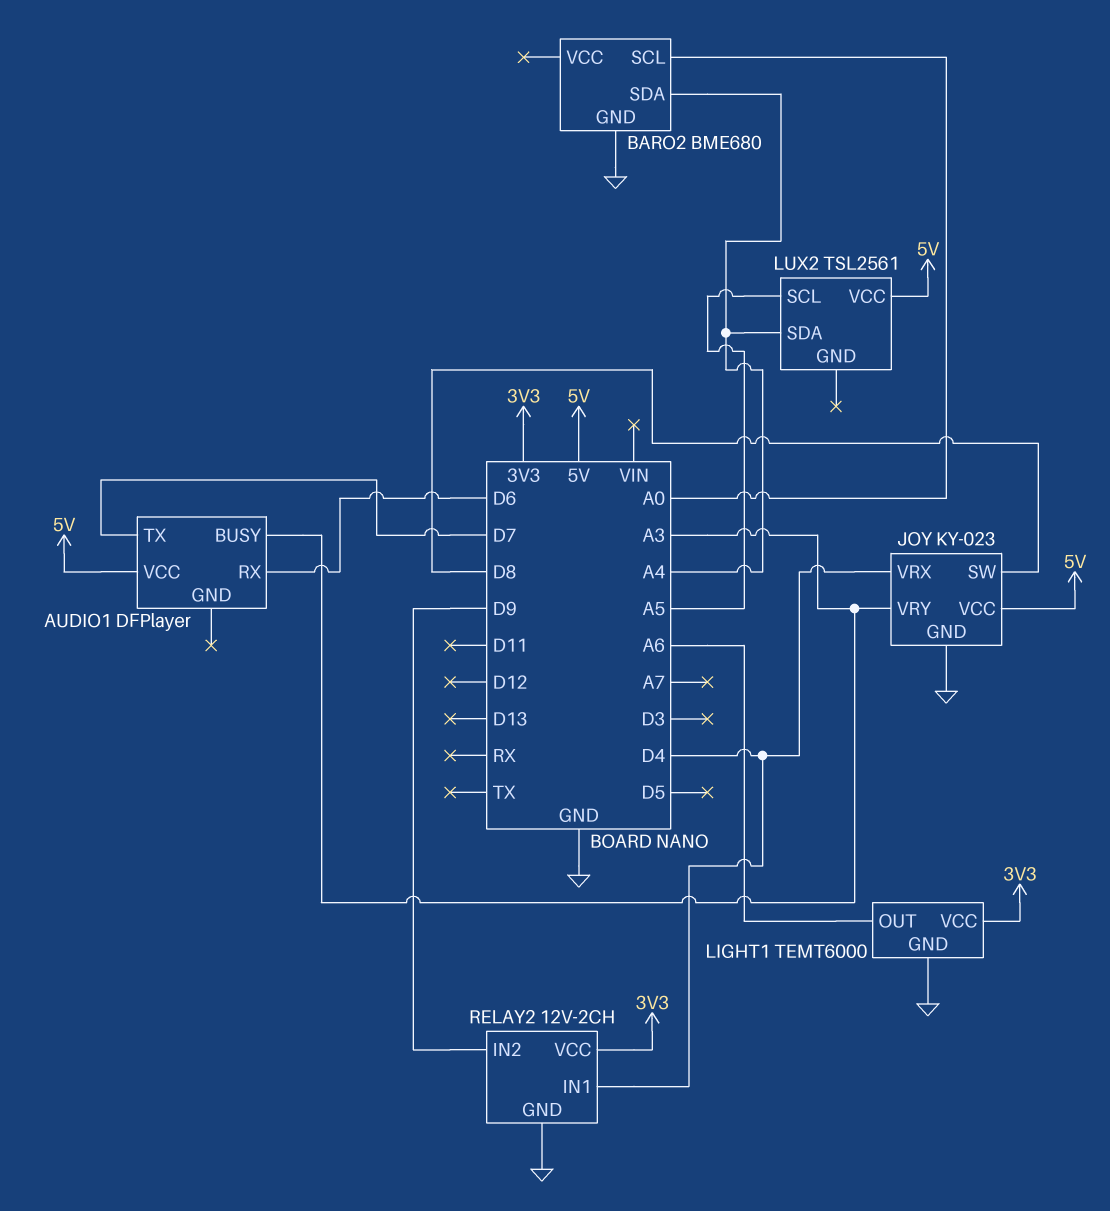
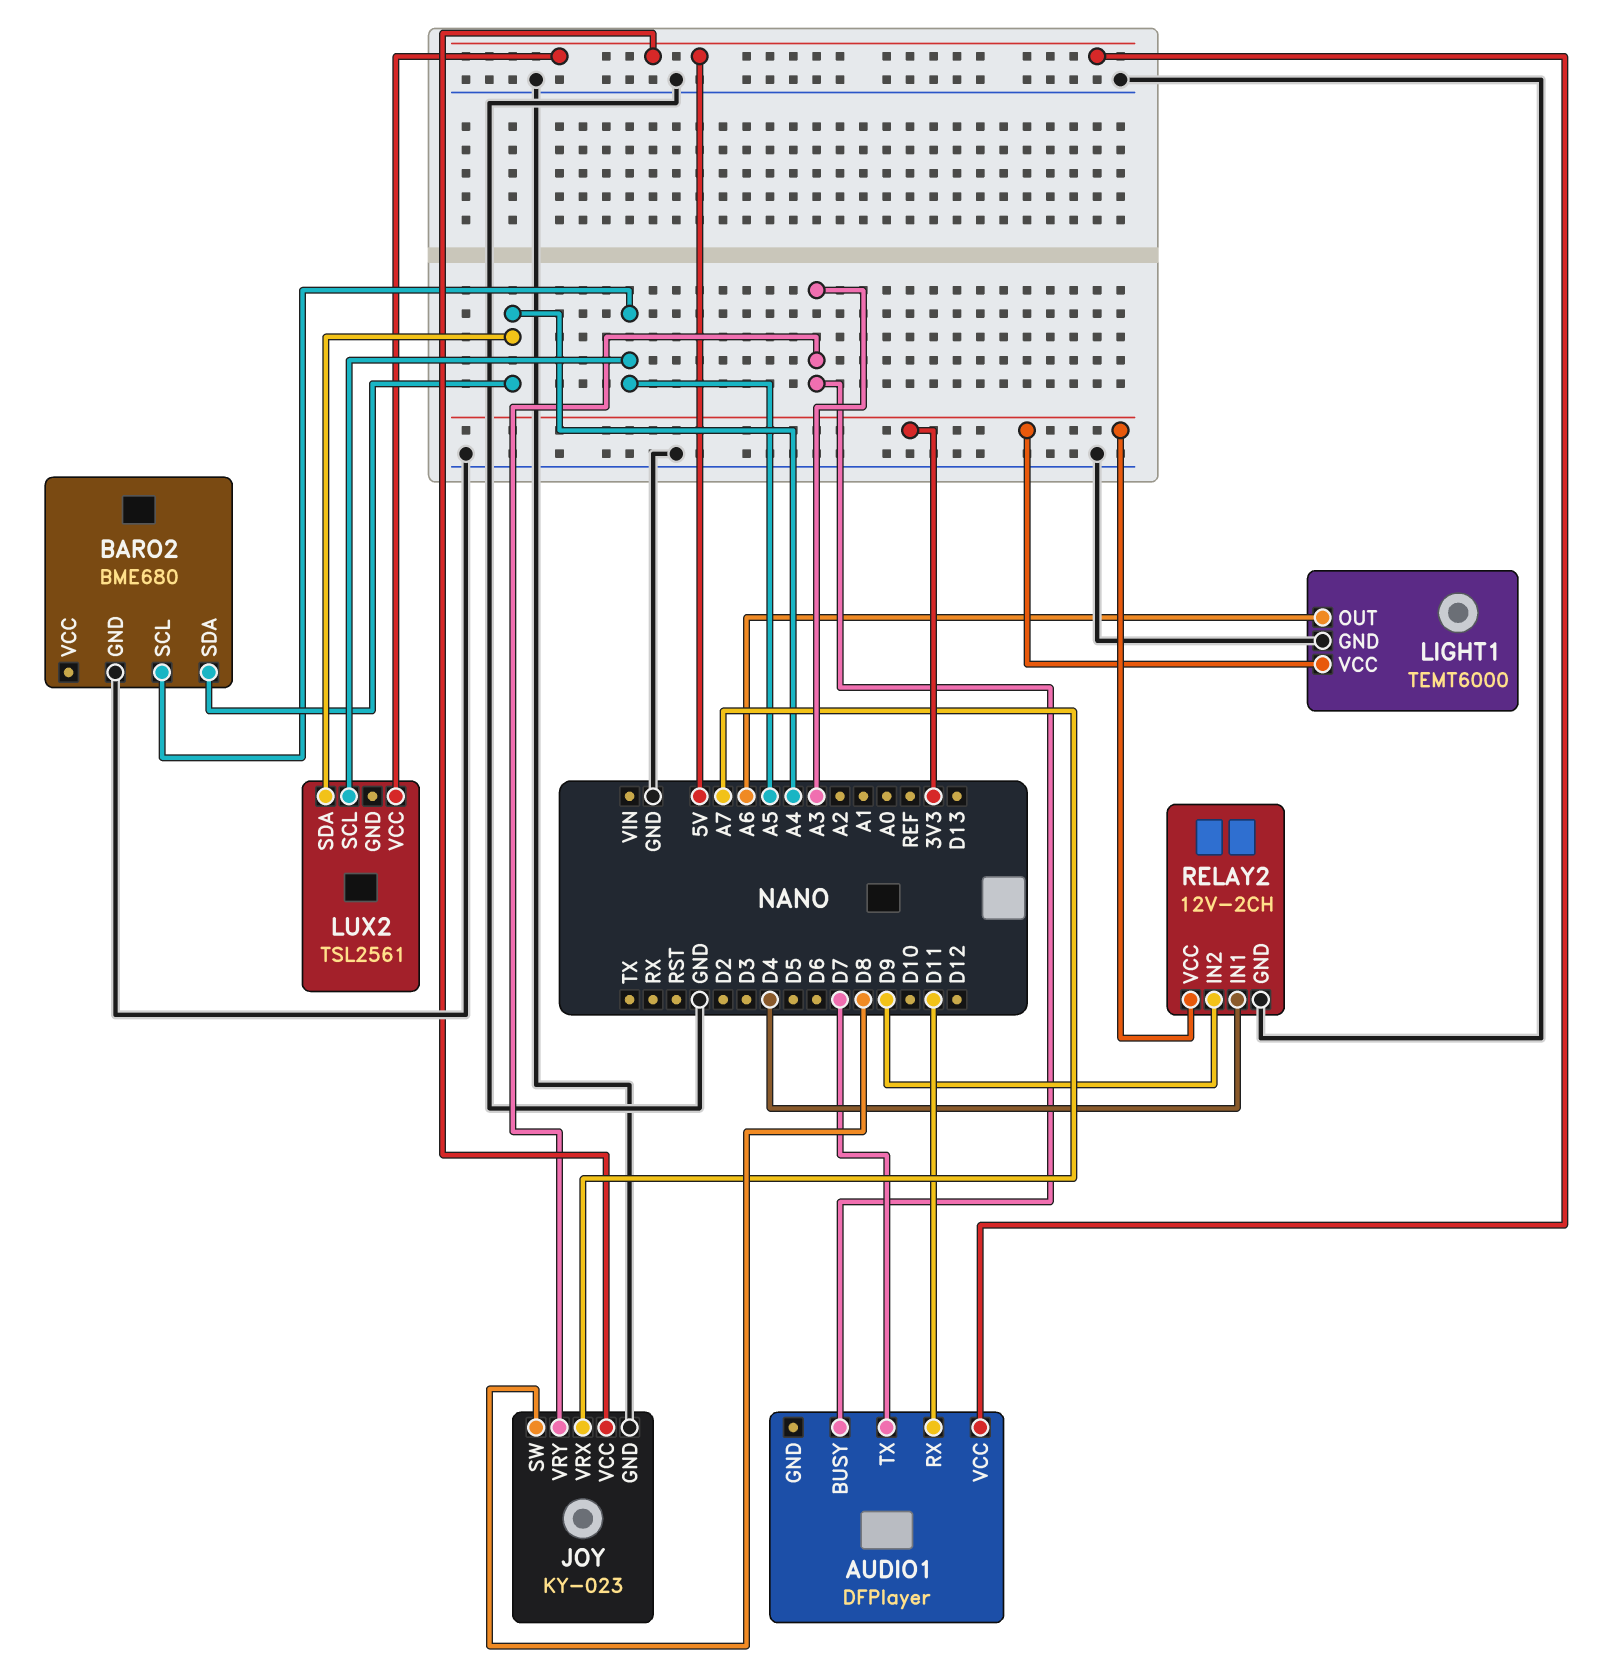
AUDIO1 pin RX: D6 -> D11
BARO2 pin SCL: A0 -> A5
JOY pin VRX: D4 -> A7

